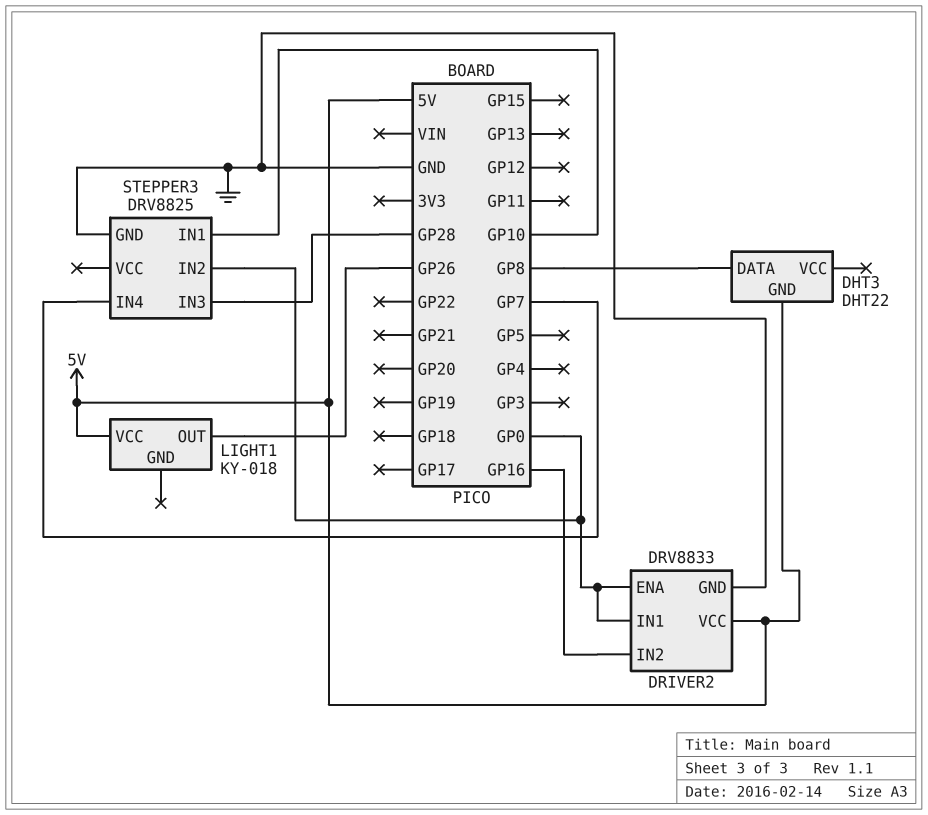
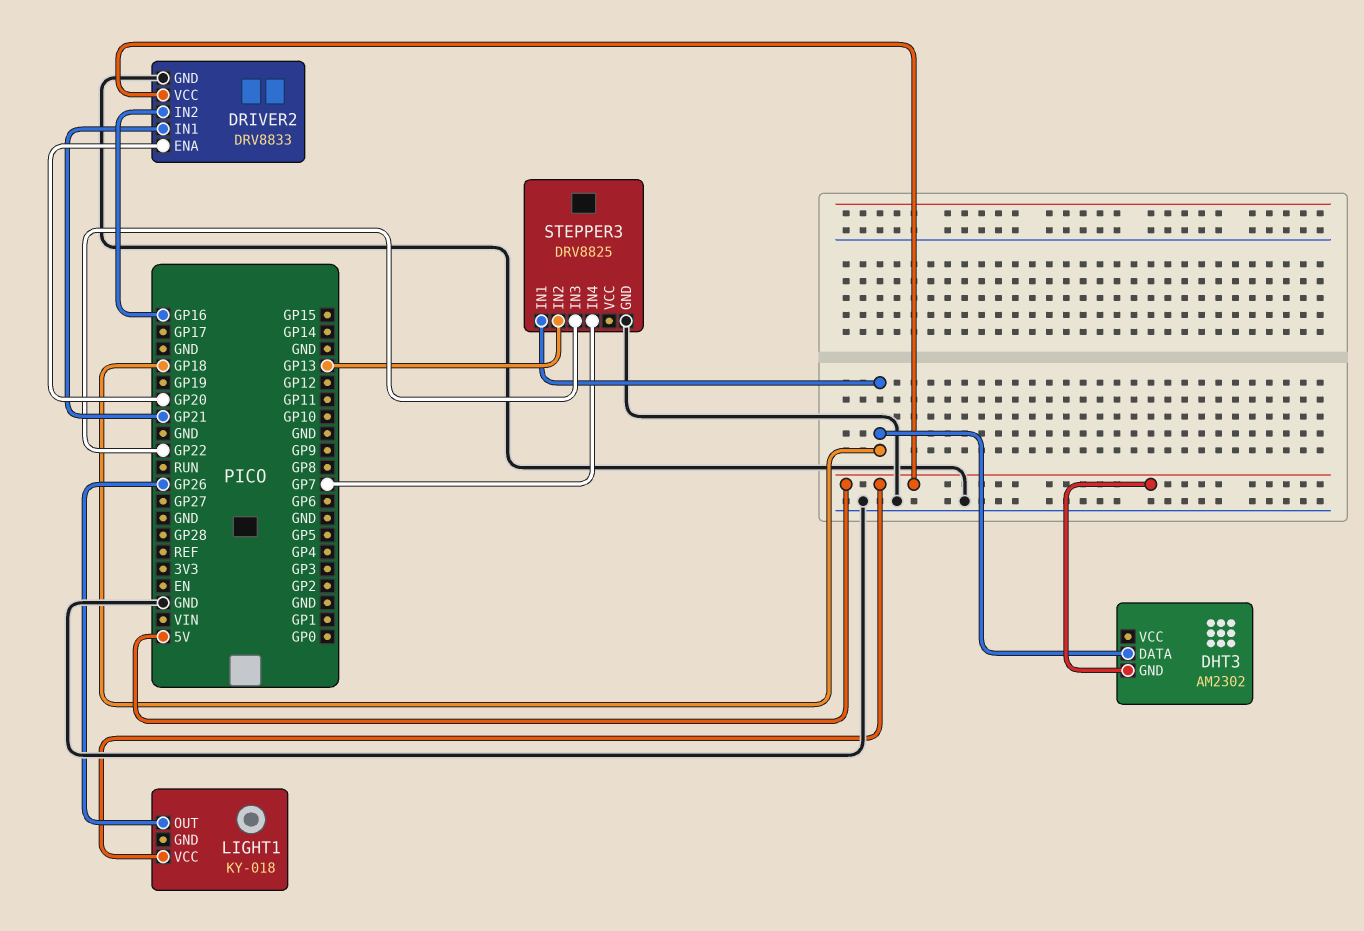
DHT3: DHT22 -> AM2302
DHT3 pin DATA: GP8 -> GP18
DRIVER2 pin ENA: GP0 -> GP20
DRIVER2 pin IN1: GP0 -> GP21
STEPPER3 pin IN1: GP10 -> GP18
STEPPER3 pin IN2: GP0 -> GP13
STEPPER3 pin IN3: GP28 -> GP22

